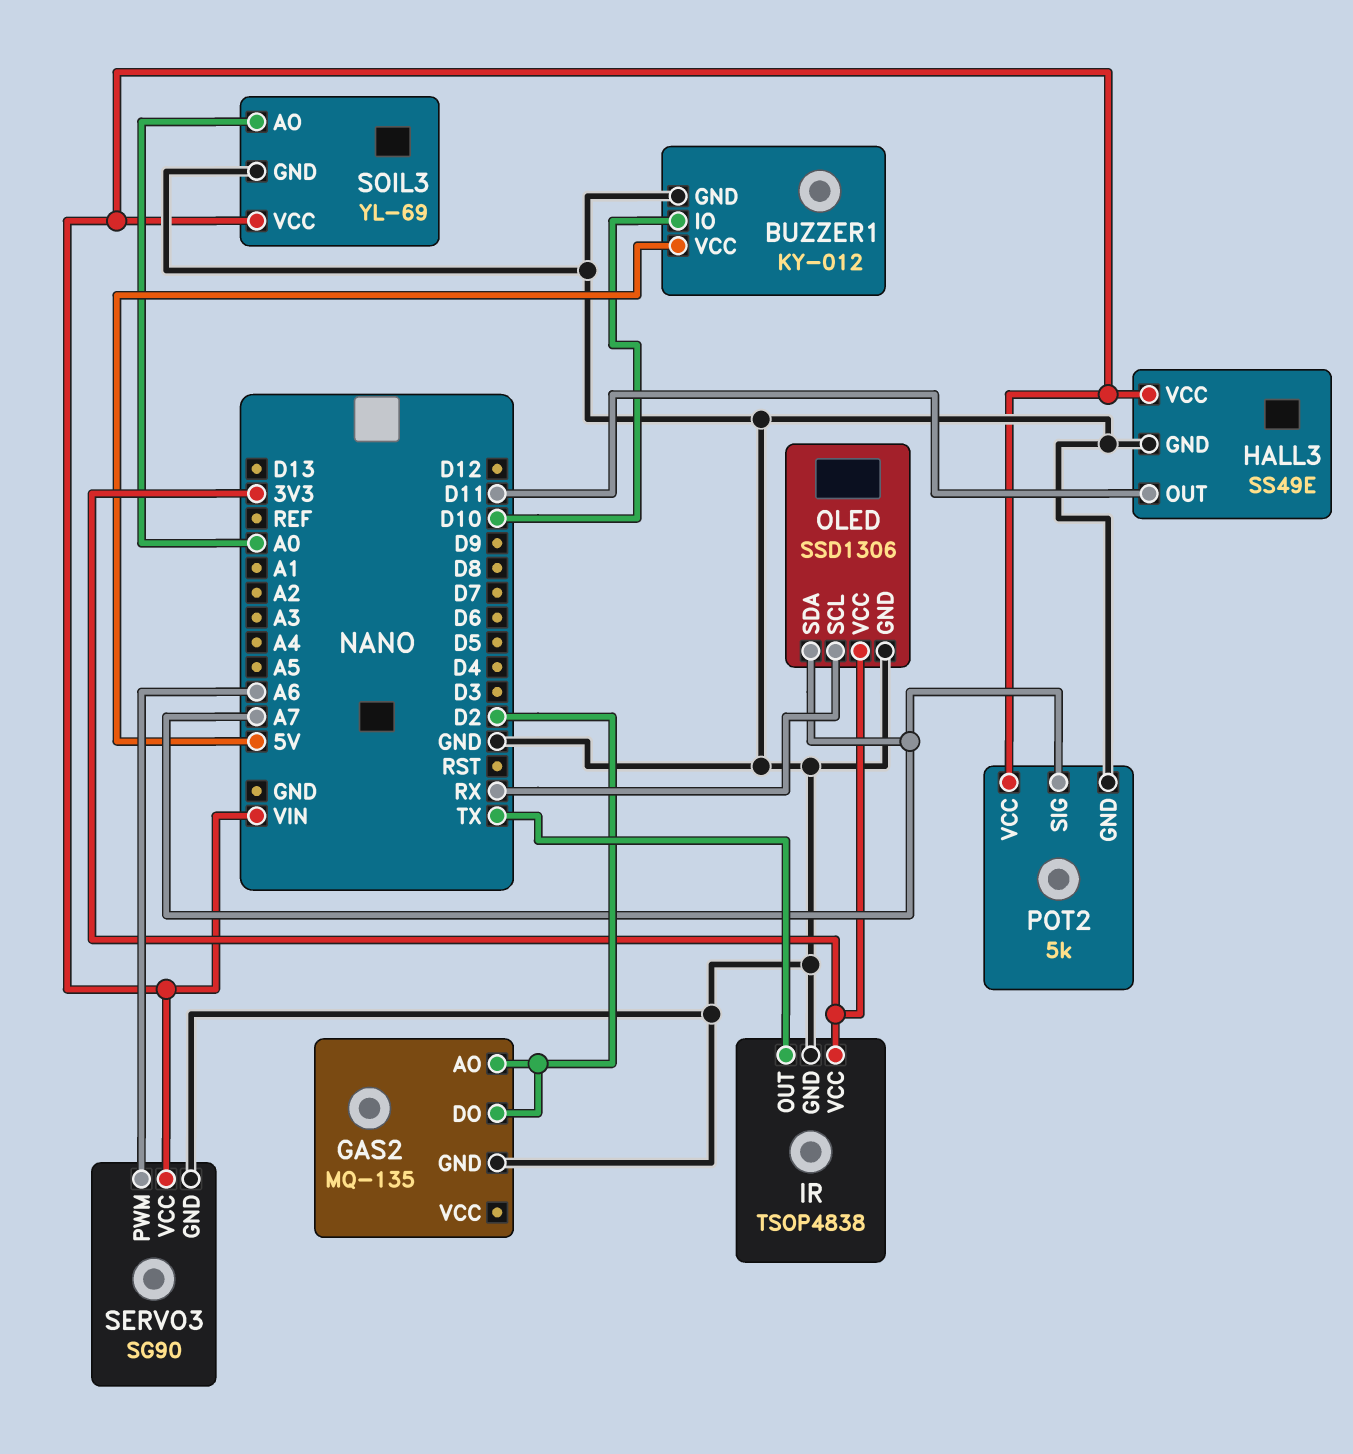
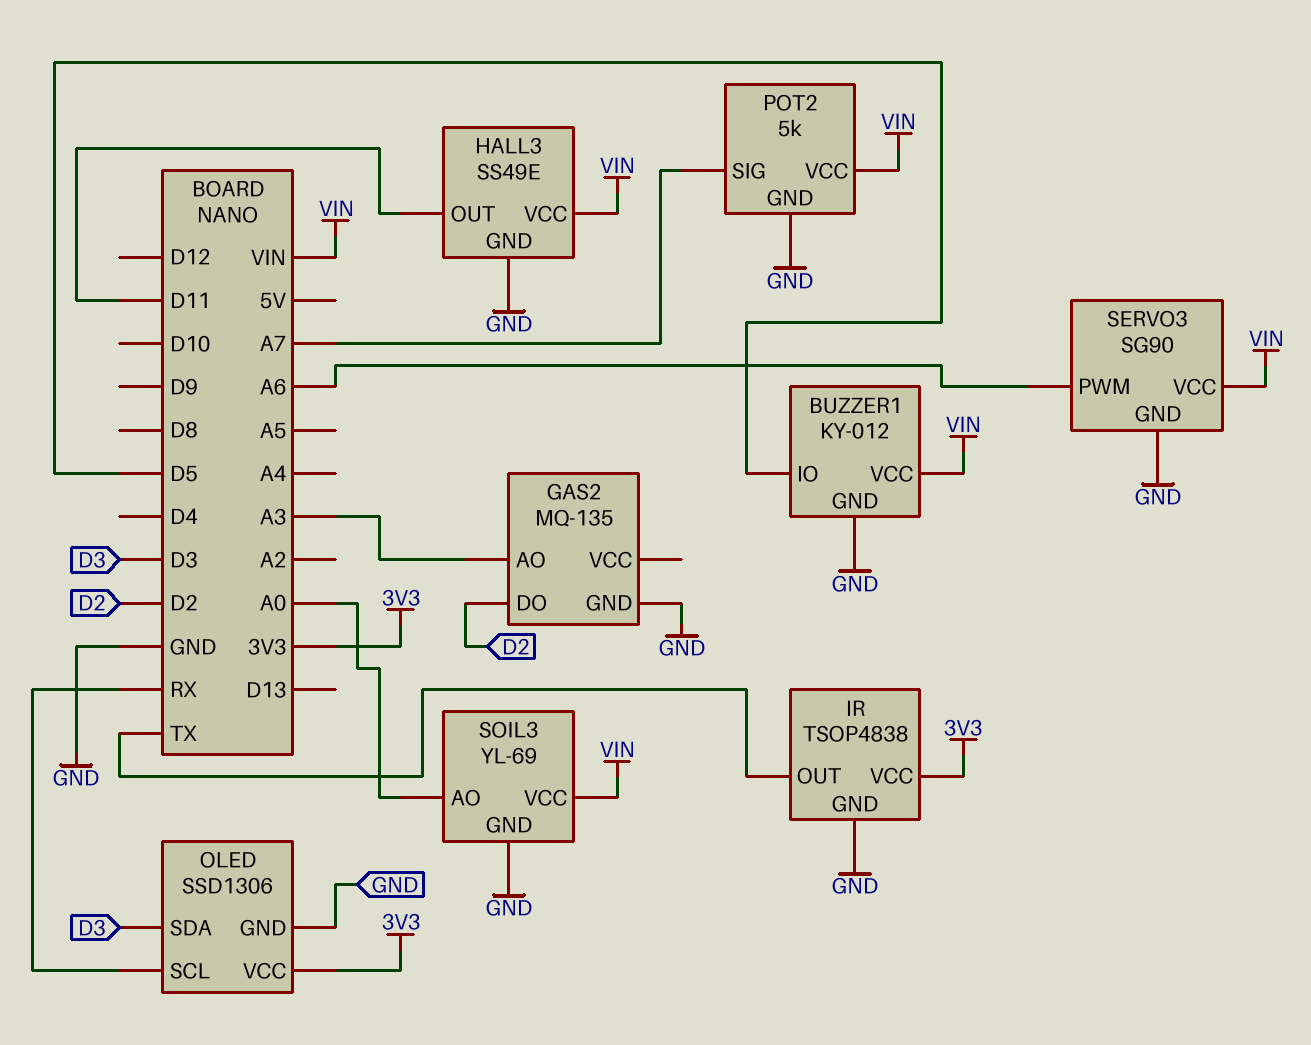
BUZZER1 pin IO: D10 -> D5
BUZZER1 pin VCC: 5V -> VIN
GAS2 pin AO: D2 -> A3
OLED pin SDA: A7 -> D3

